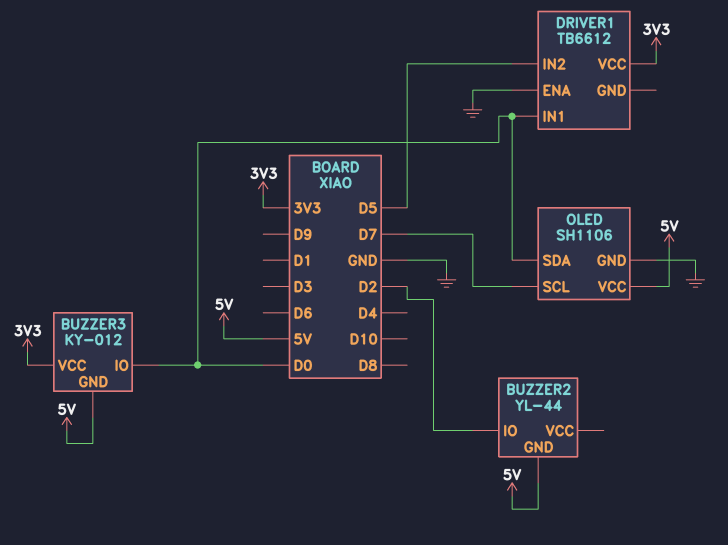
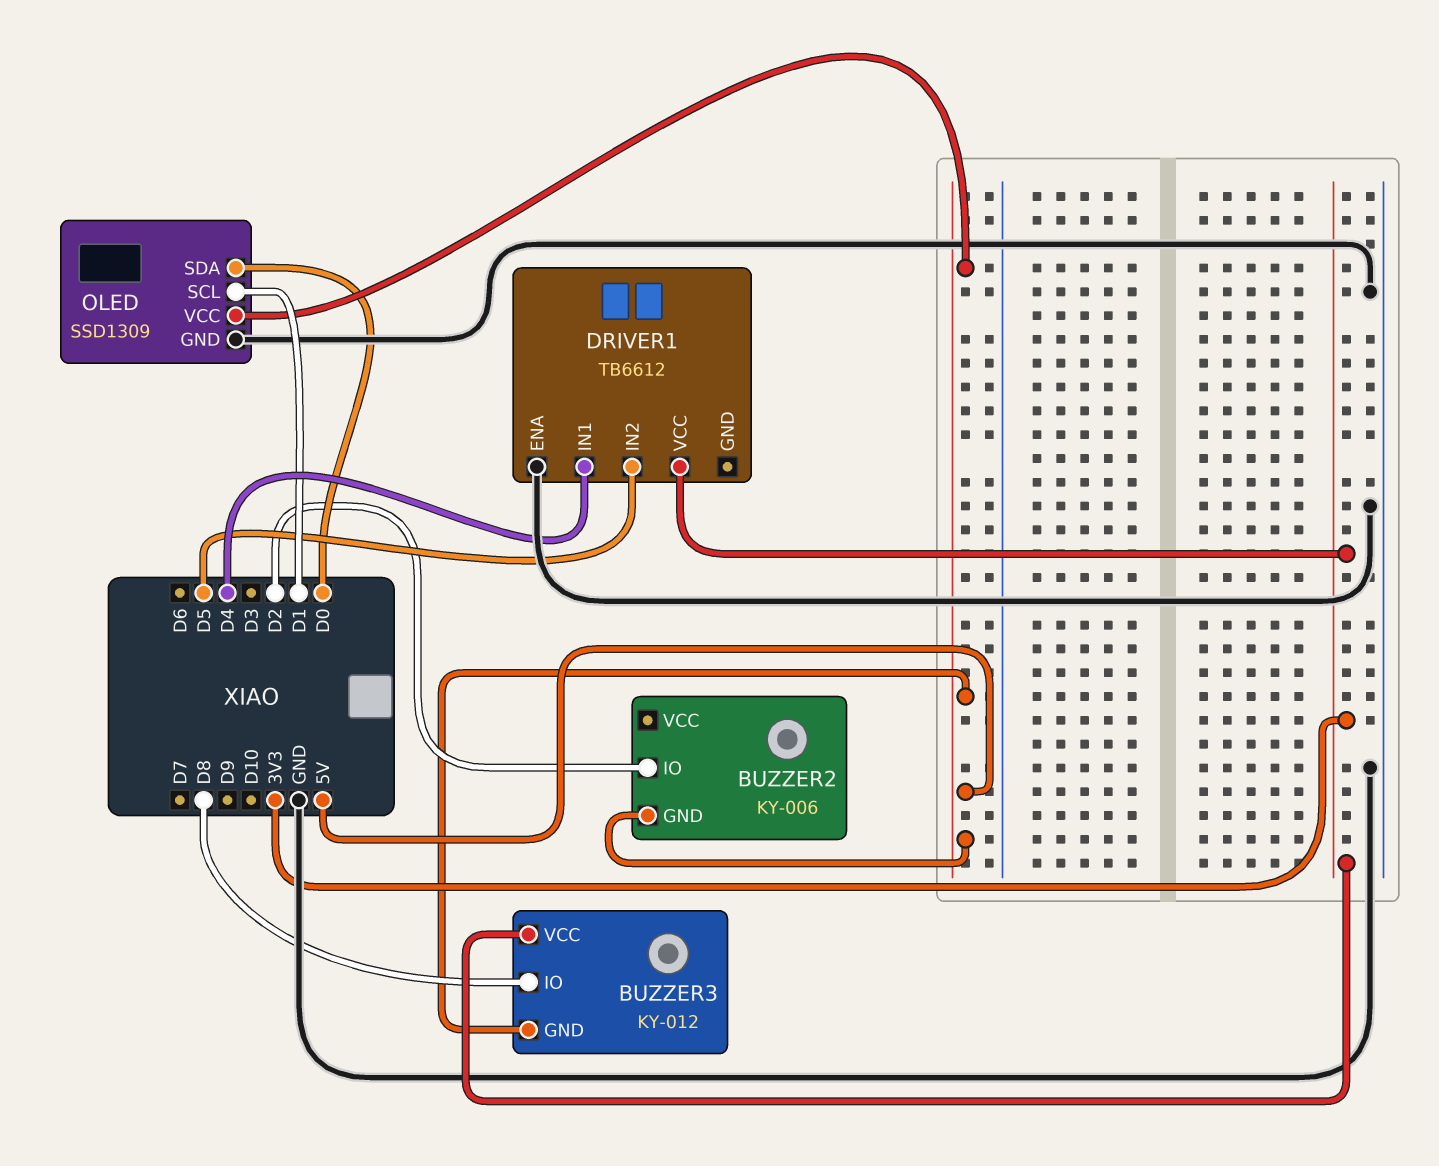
BUZZER2: YL-44 -> KY-006
BUZZER3 pin IO: D0 -> D8
DRIVER1 pin IN1: D0 -> D4
OLED: SH1106 -> SSD1309
OLED pin SCL: D7 -> D1

